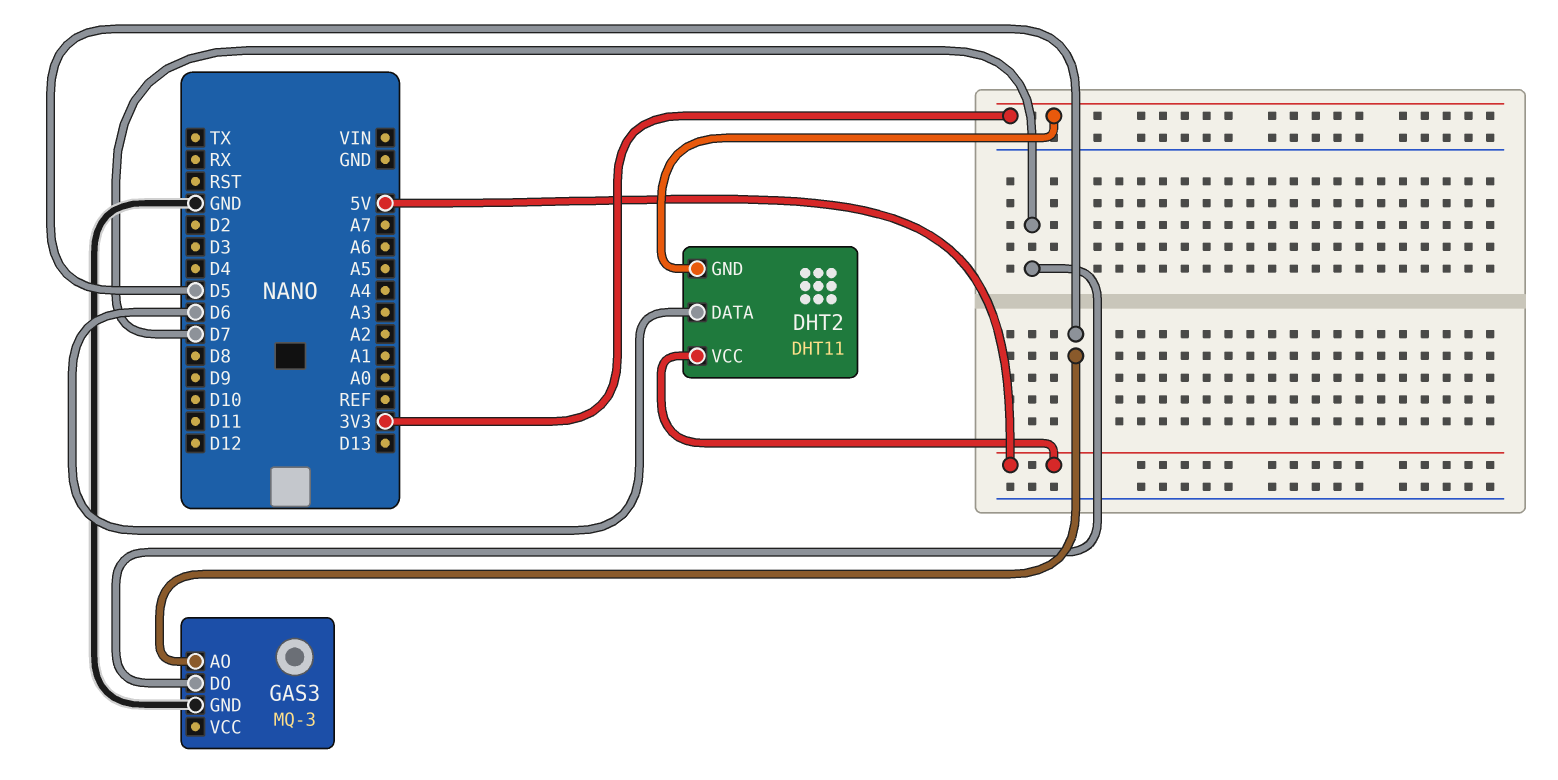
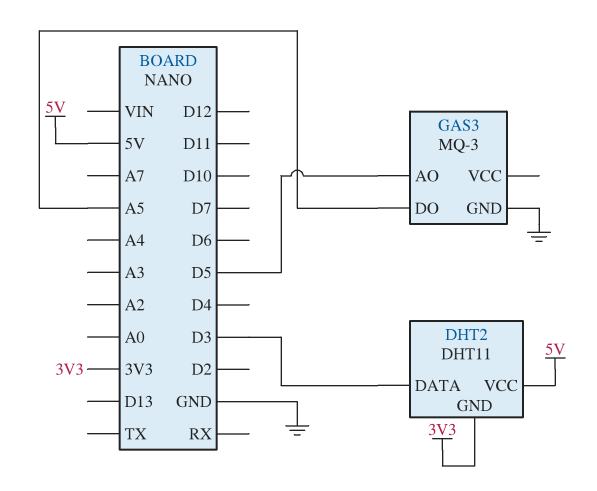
DHT2 pin DATA: D6 -> D3
GAS3 pin DO: D7 -> A5

